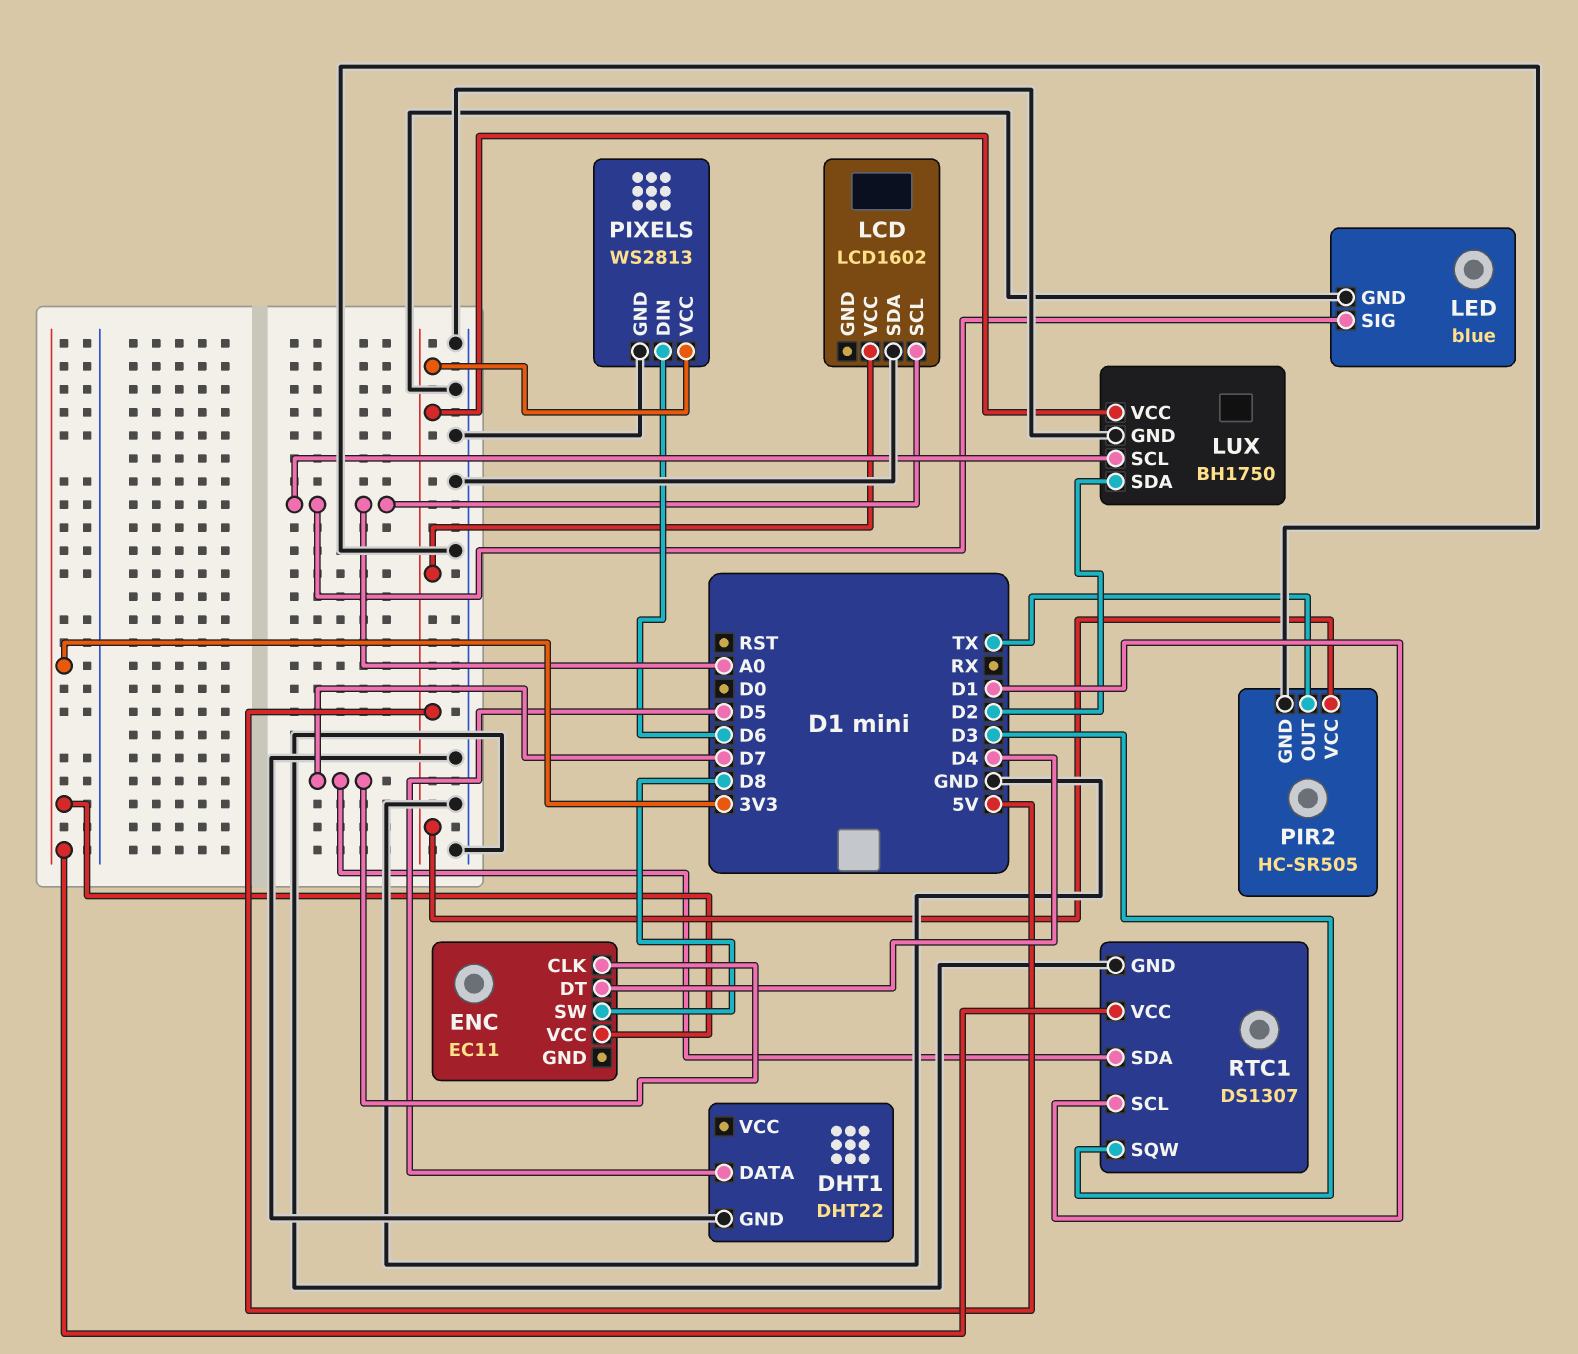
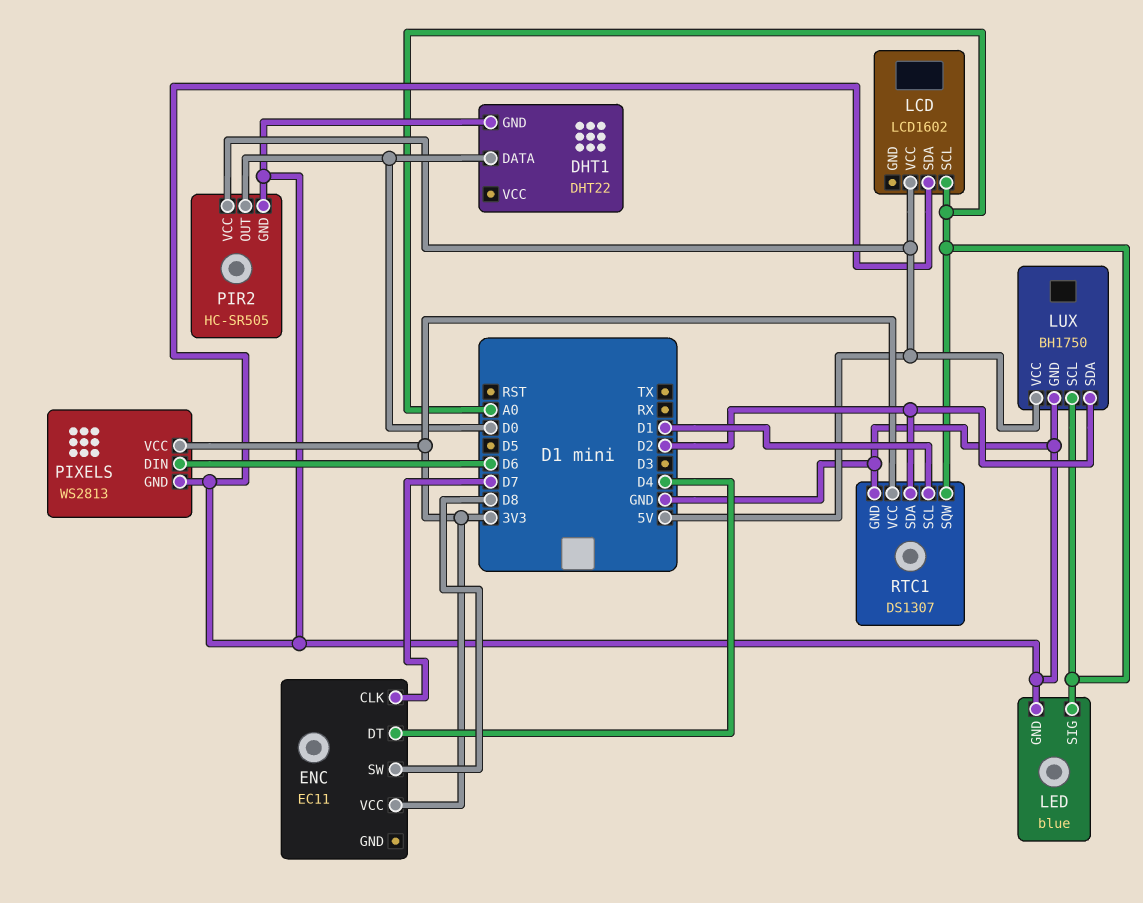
DHT1 pin DATA: D5 -> D0
PIR2 pin OUT: TX -> D0
PIXELS pin VCC: 5V -> 3V3
RTC1 pin SDA: D7 -> D2
RTC1 pin SQW: D3 -> A0

